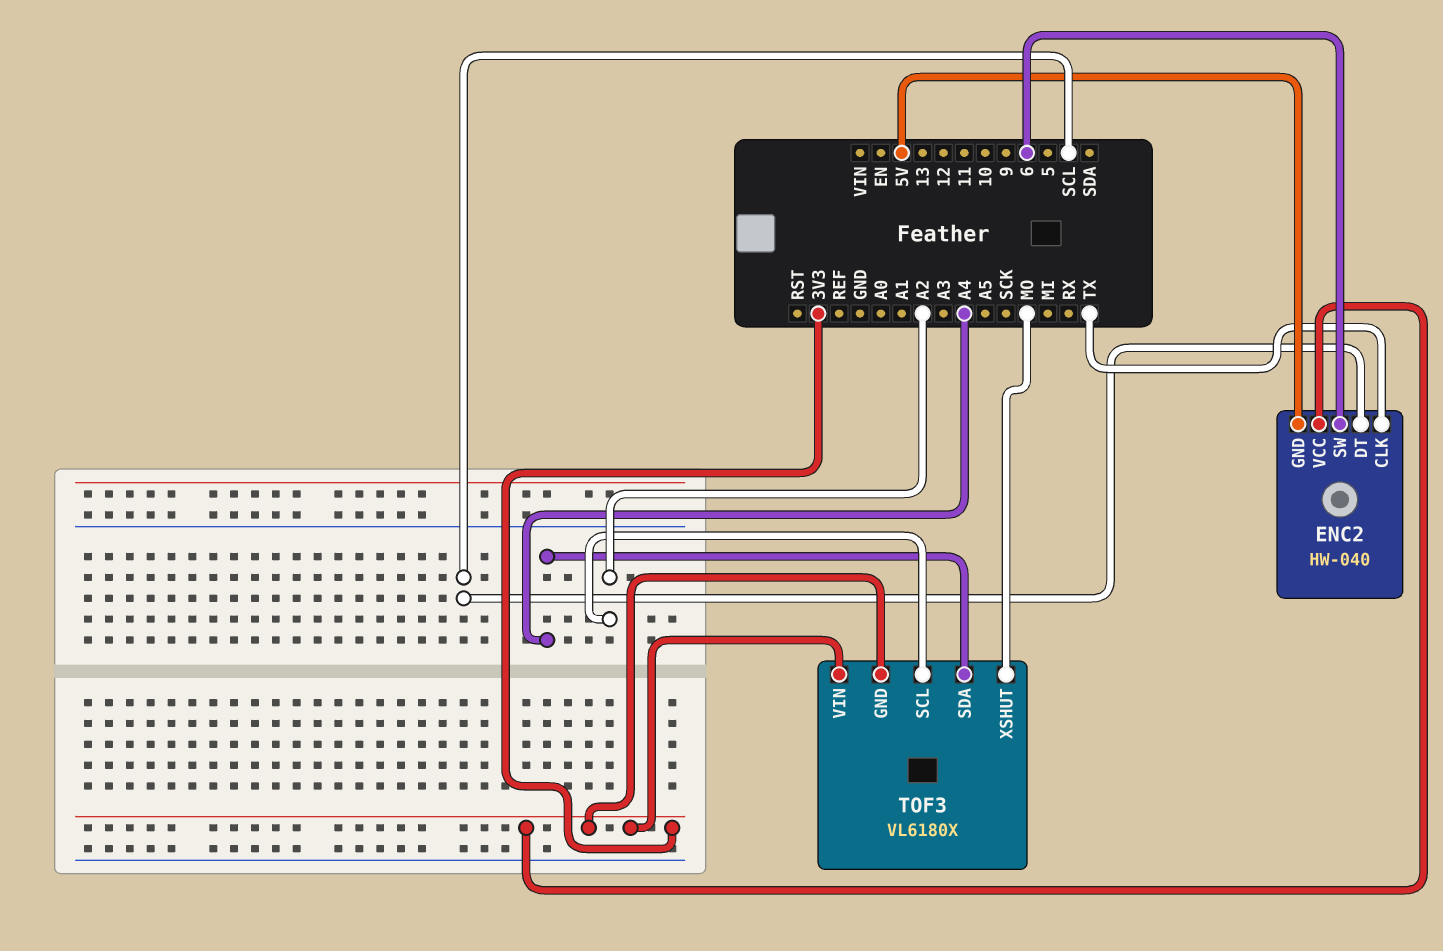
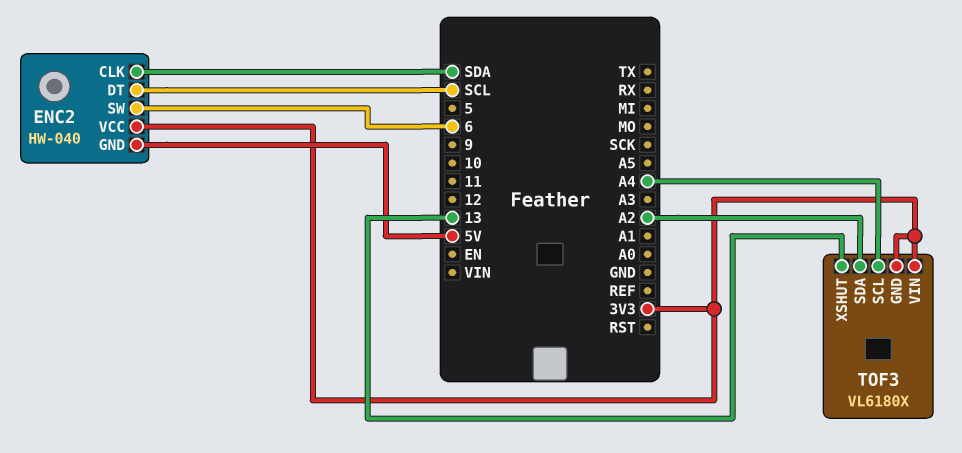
ENC2 pin CLK: TX -> SDA
TOF3 pin SCL: A2 -> A4
TOF3 pin SDA: A4 -> A2
TOF3 pin XSHUT: MO -> 13

